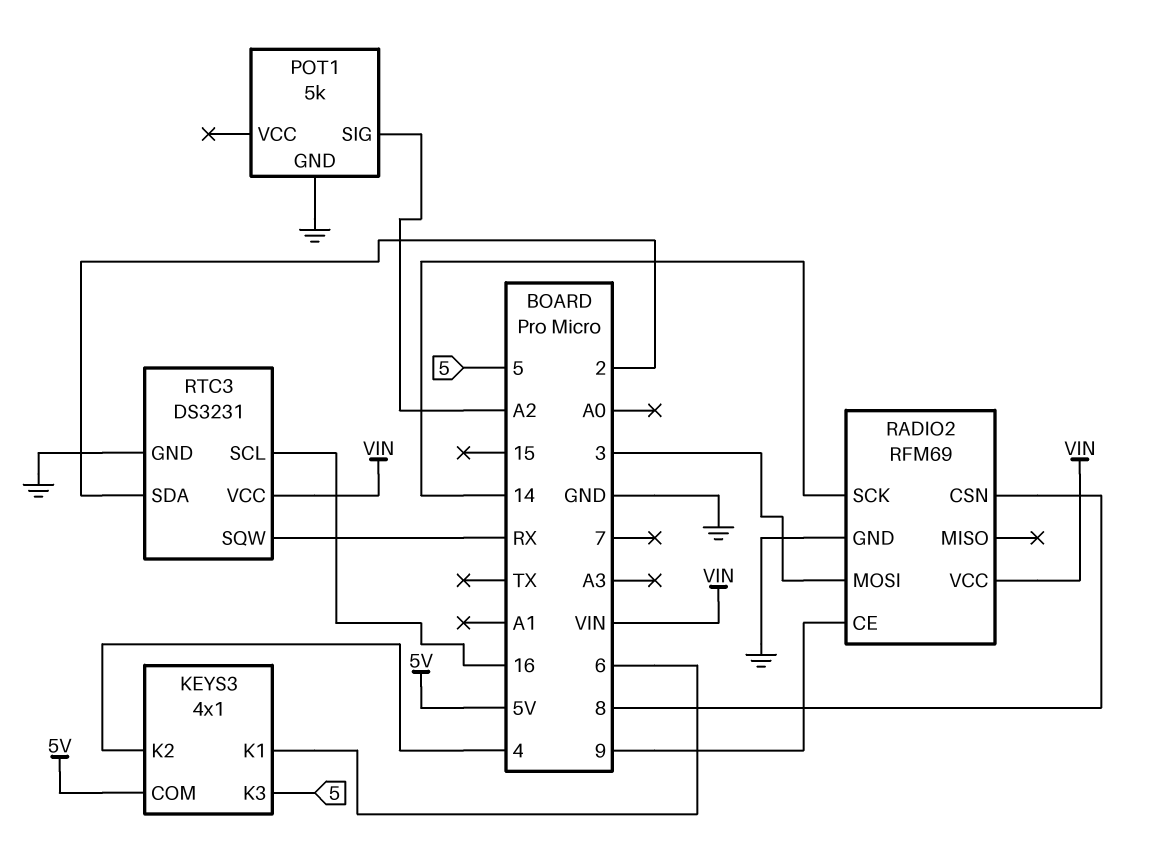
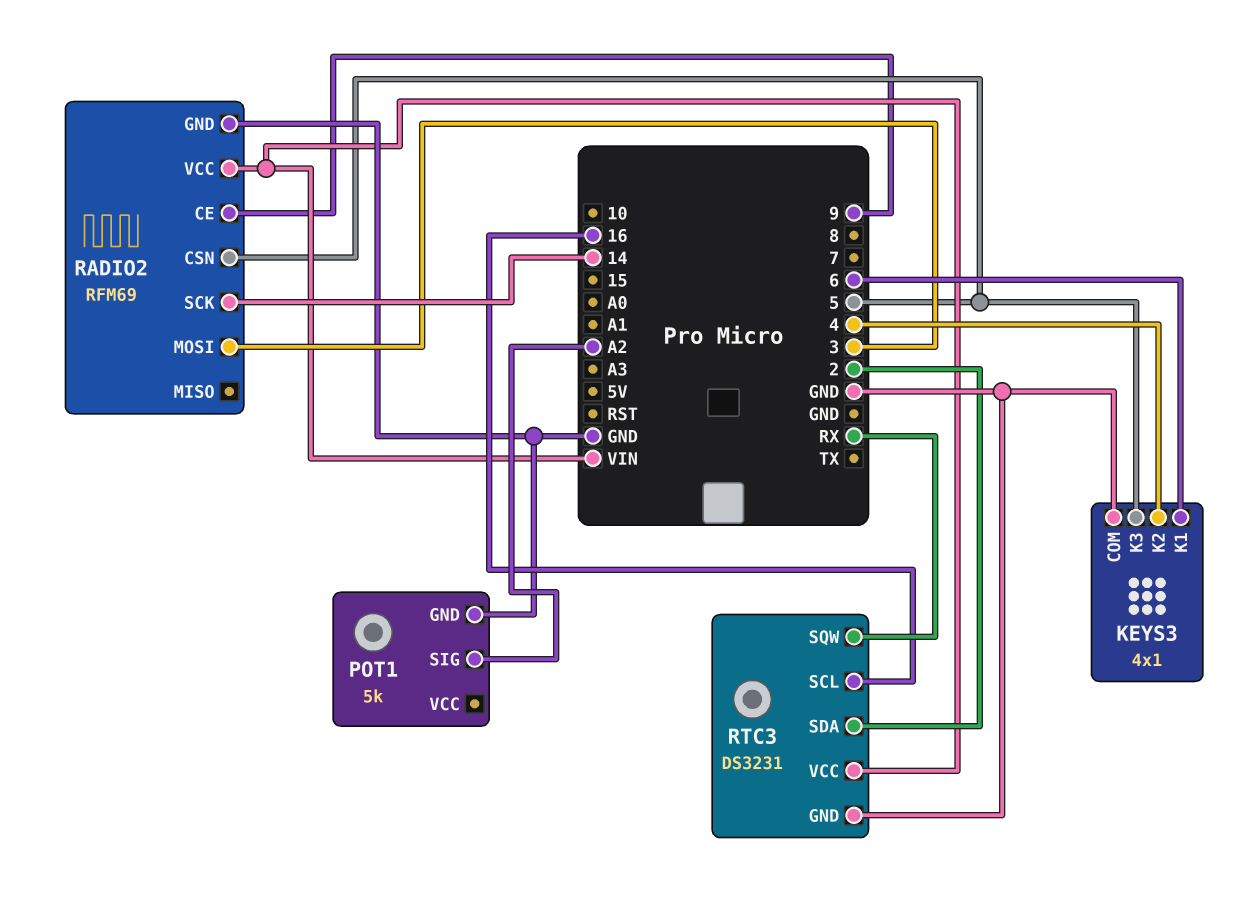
KEYS3 pin COM: 5V -> GND
RADIO2 pin CSN: 8 -> 5

